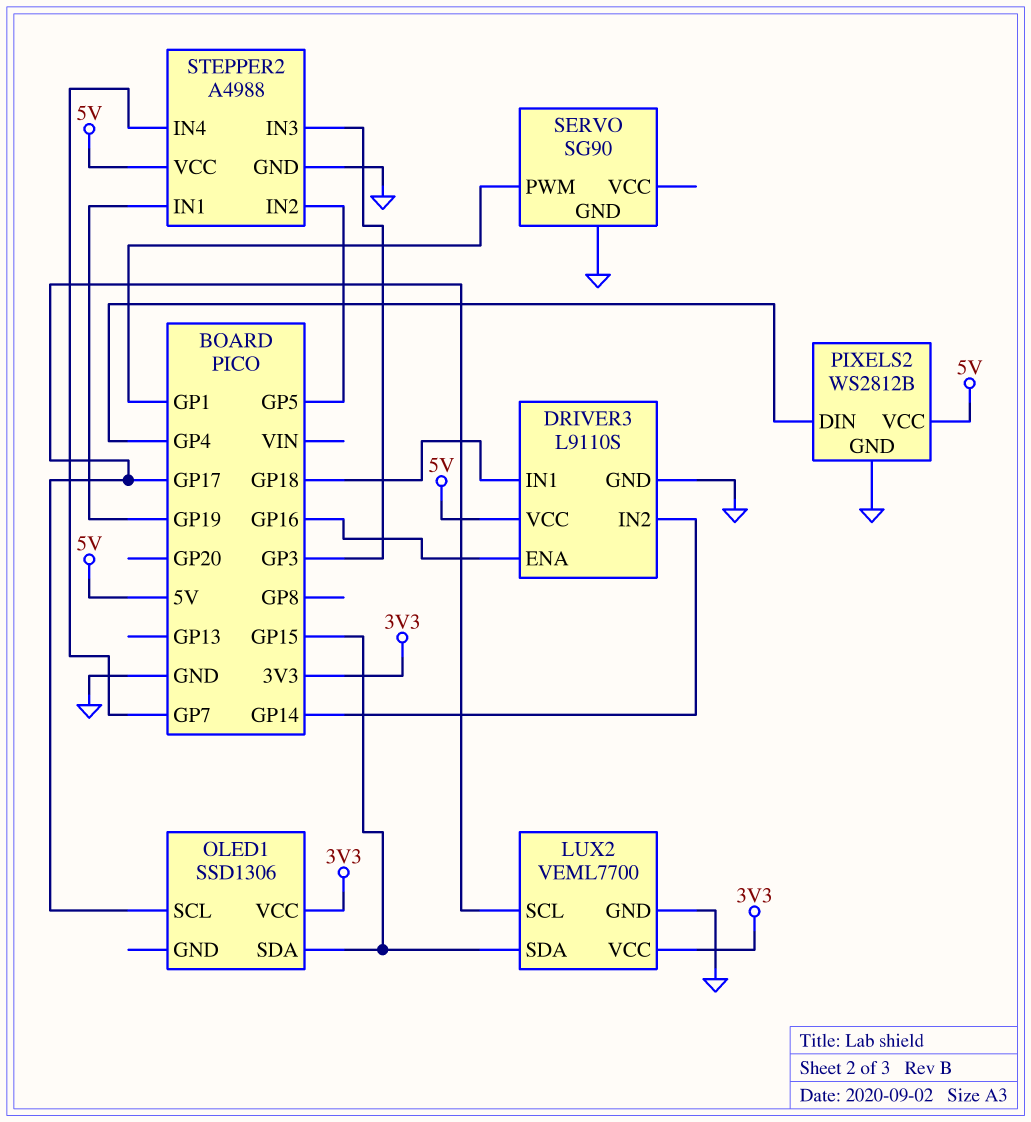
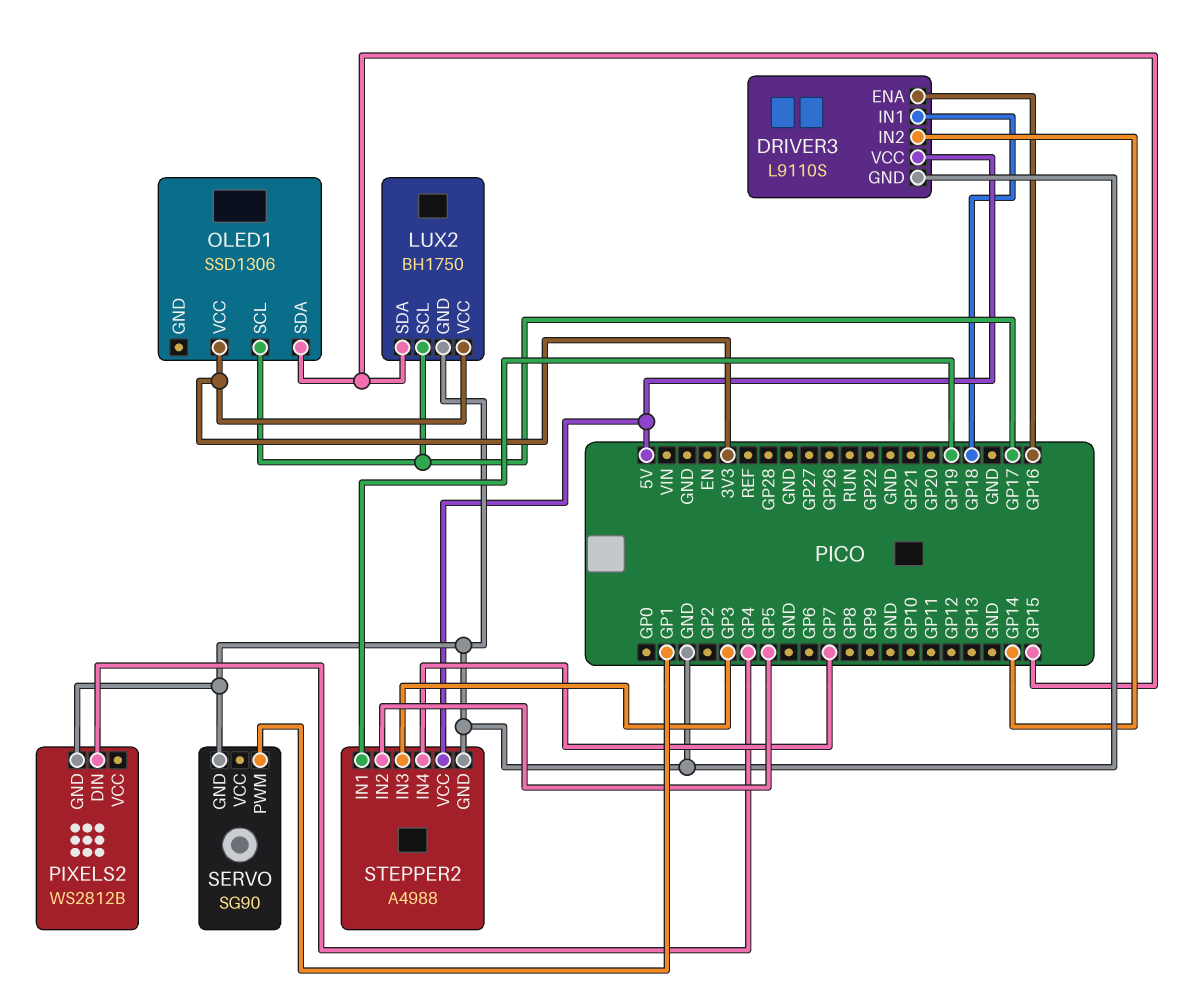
LUX2: VEML7700 -> BH1750
PIXELS2 pin VCC: 5V -> none

